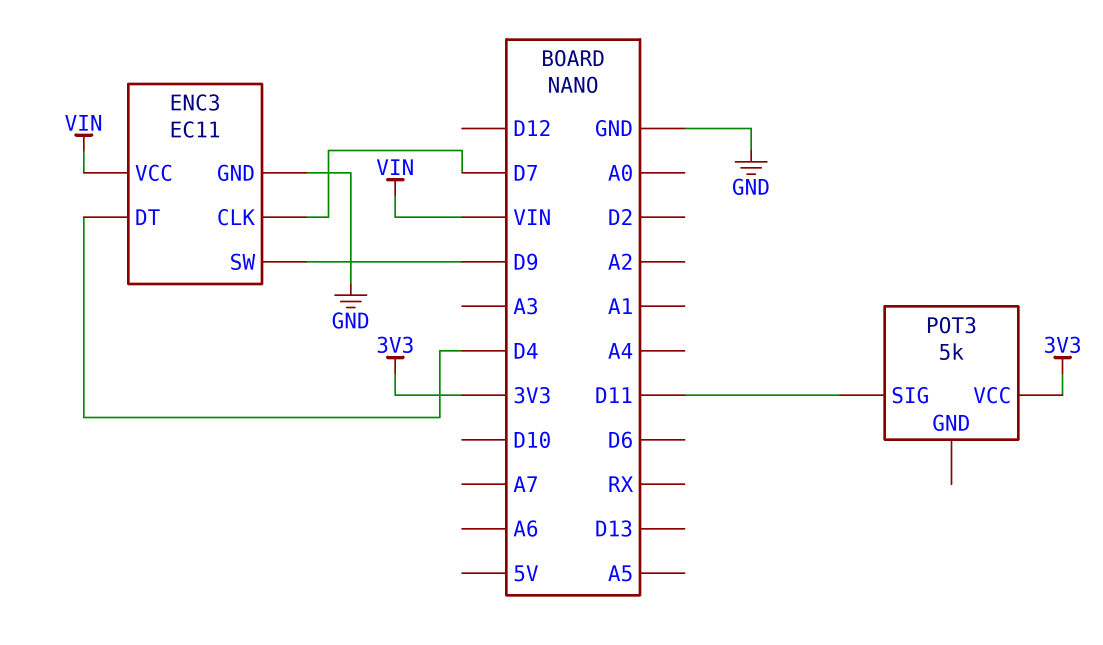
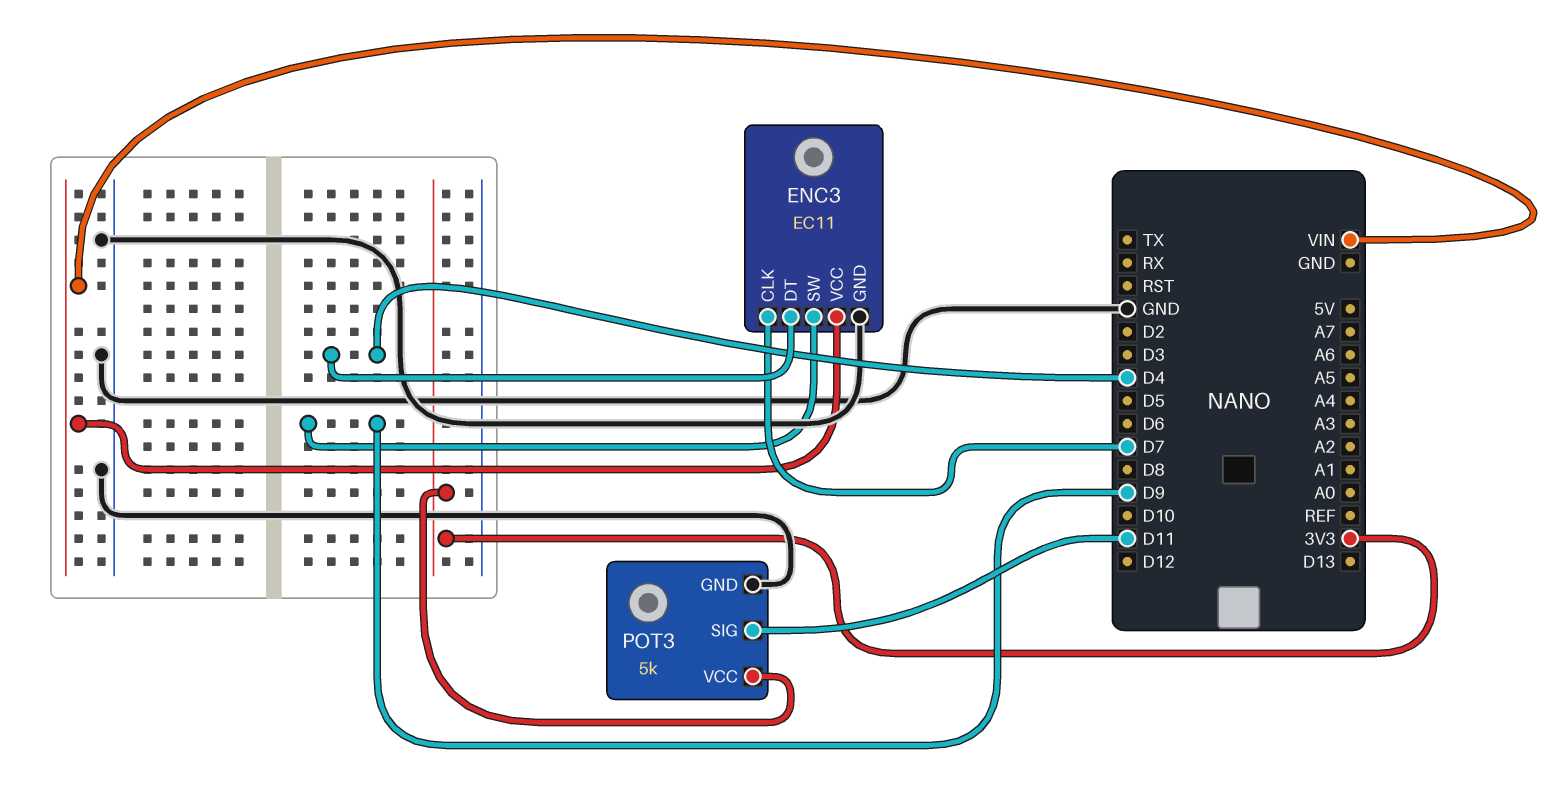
POT3 pin GND: none -> GND

